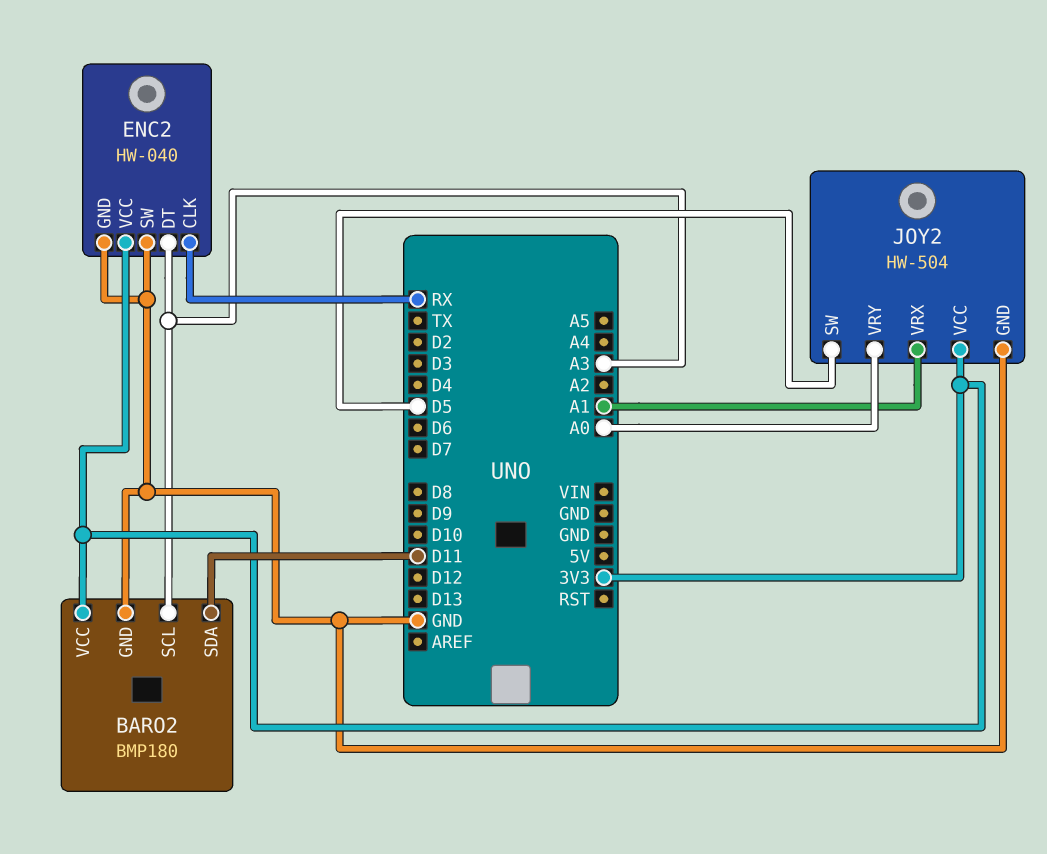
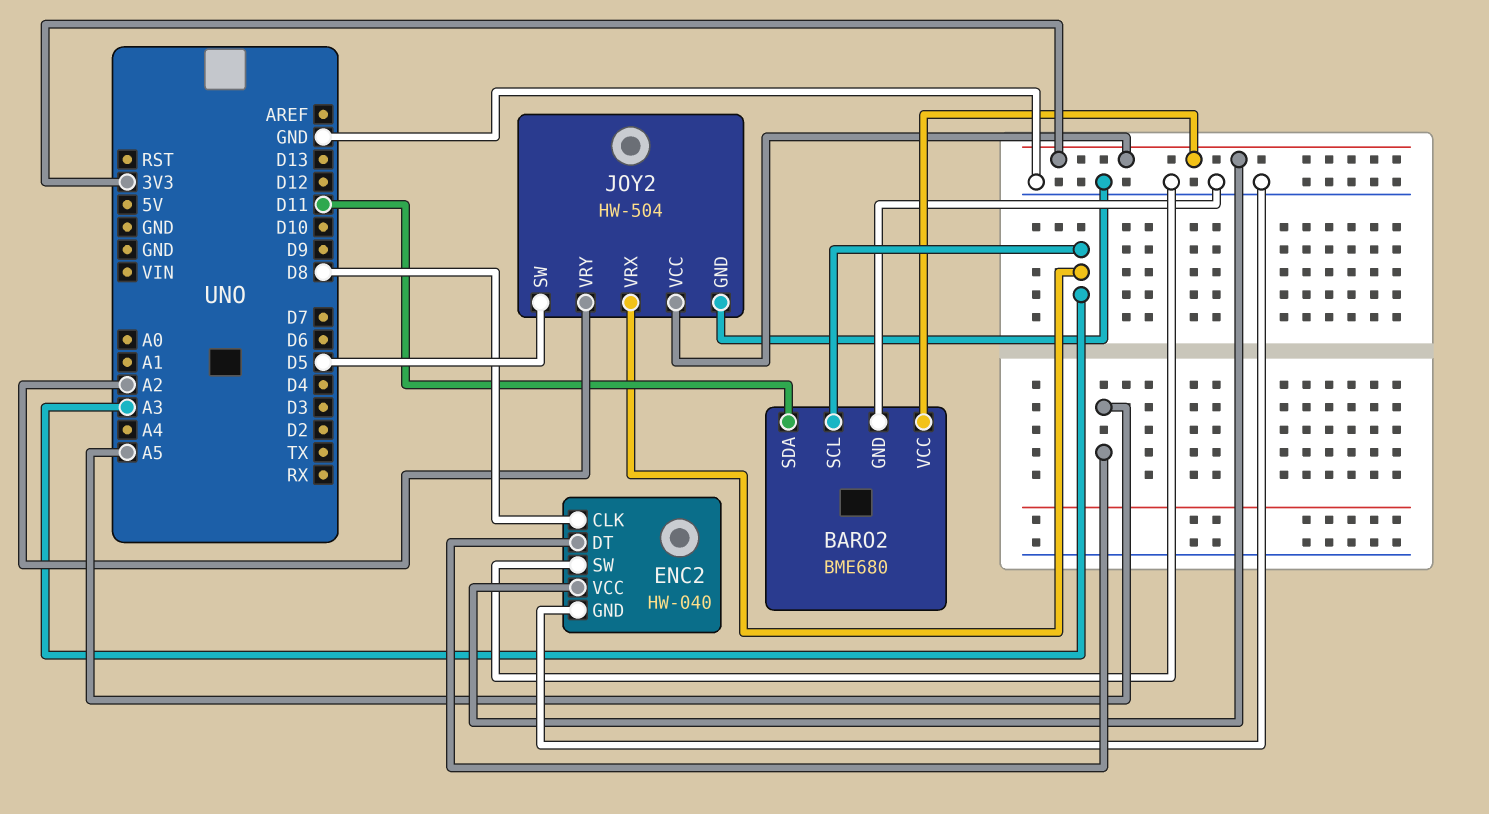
BARO2: BMP180 -> BME680
ENC2 pin CLK: RX -> D8
ENC2 pin DT: A3 -> A5
JOY2 pin VRX: A1 -> A3
JOY2 pin VRY: A0 -> A2

